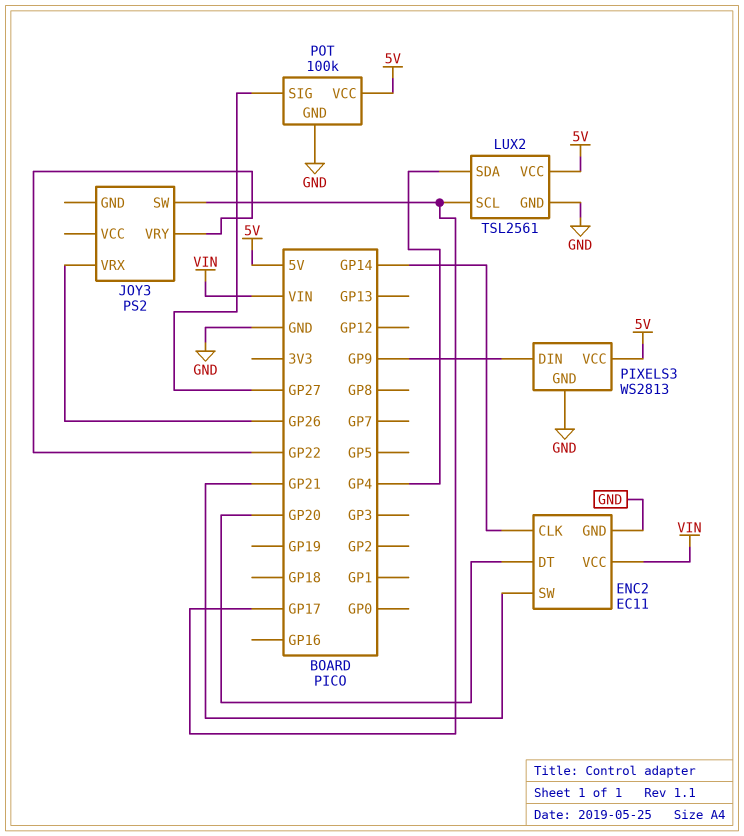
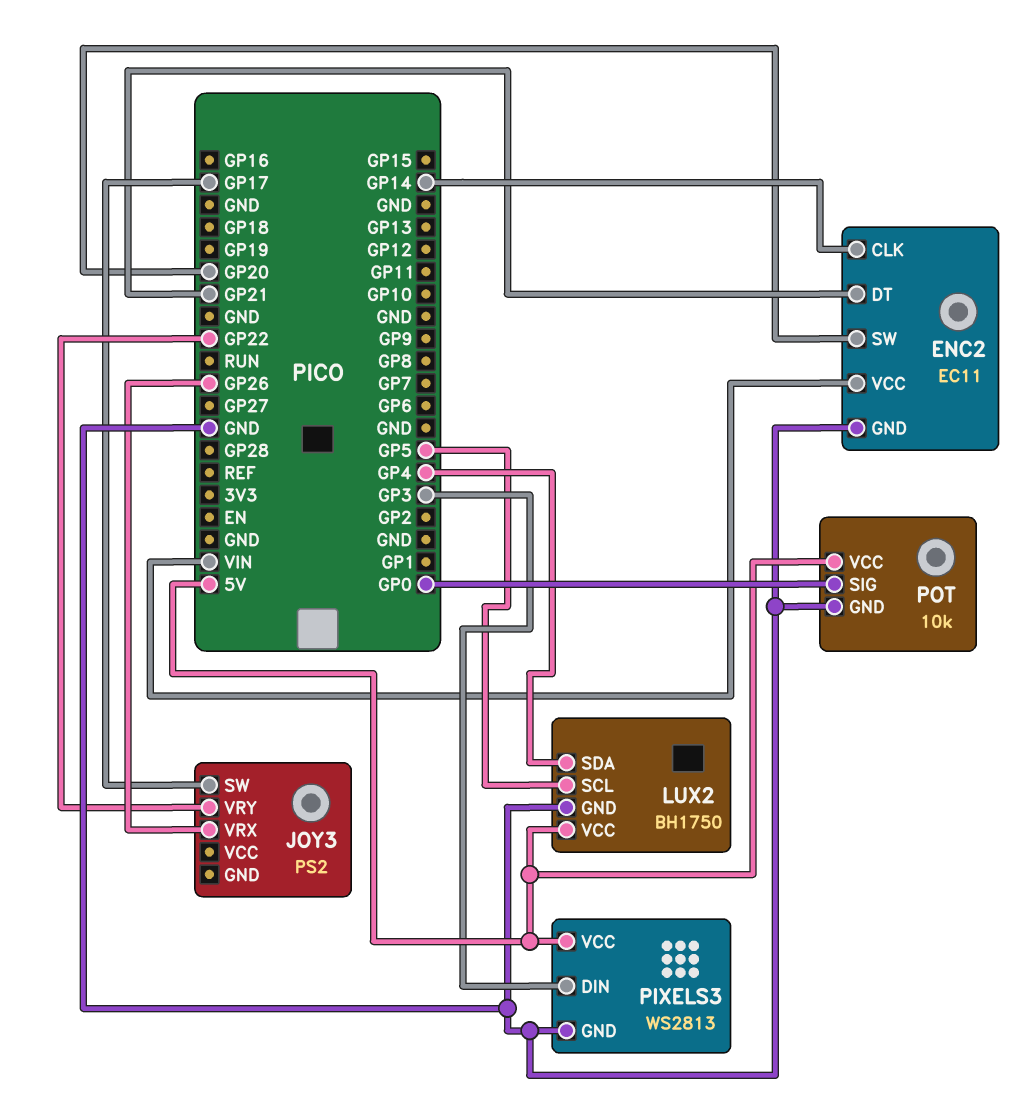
ENC2 pin DT: GP20 -> GP21
ENC2 pin SW: GP21 -> GP20
LUX2: TSL2561 -> BH1750
LUX2 pin SCL: GP17 -> GP5
PIXELS3 pin DIN: GP9 -> GP3
POT: 100k -> 10k
POT pin SIG: GP27 -> GP0

